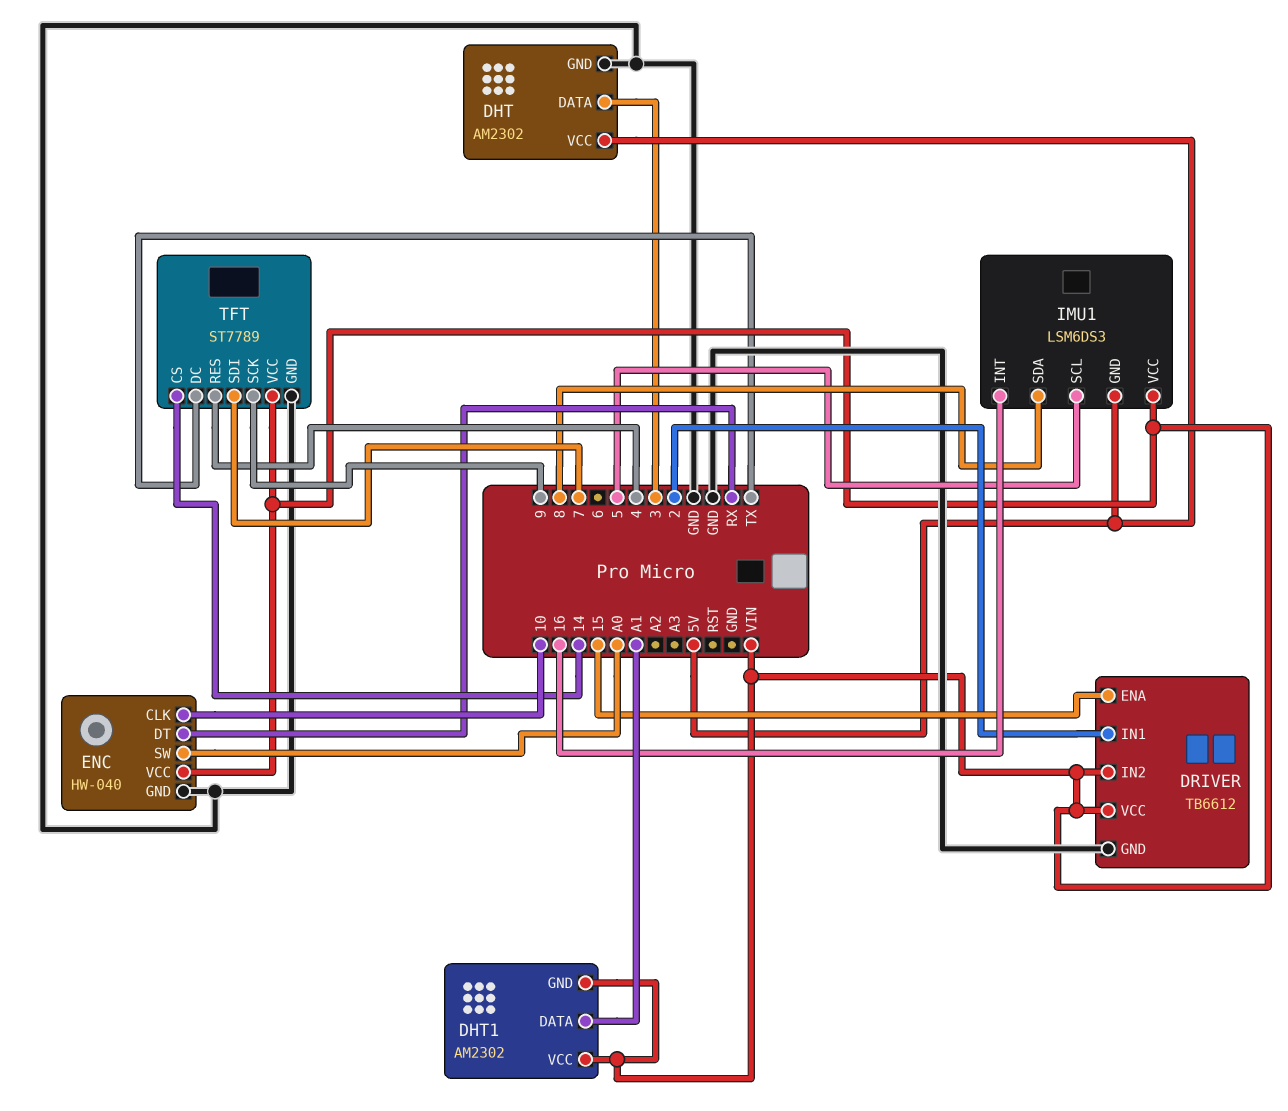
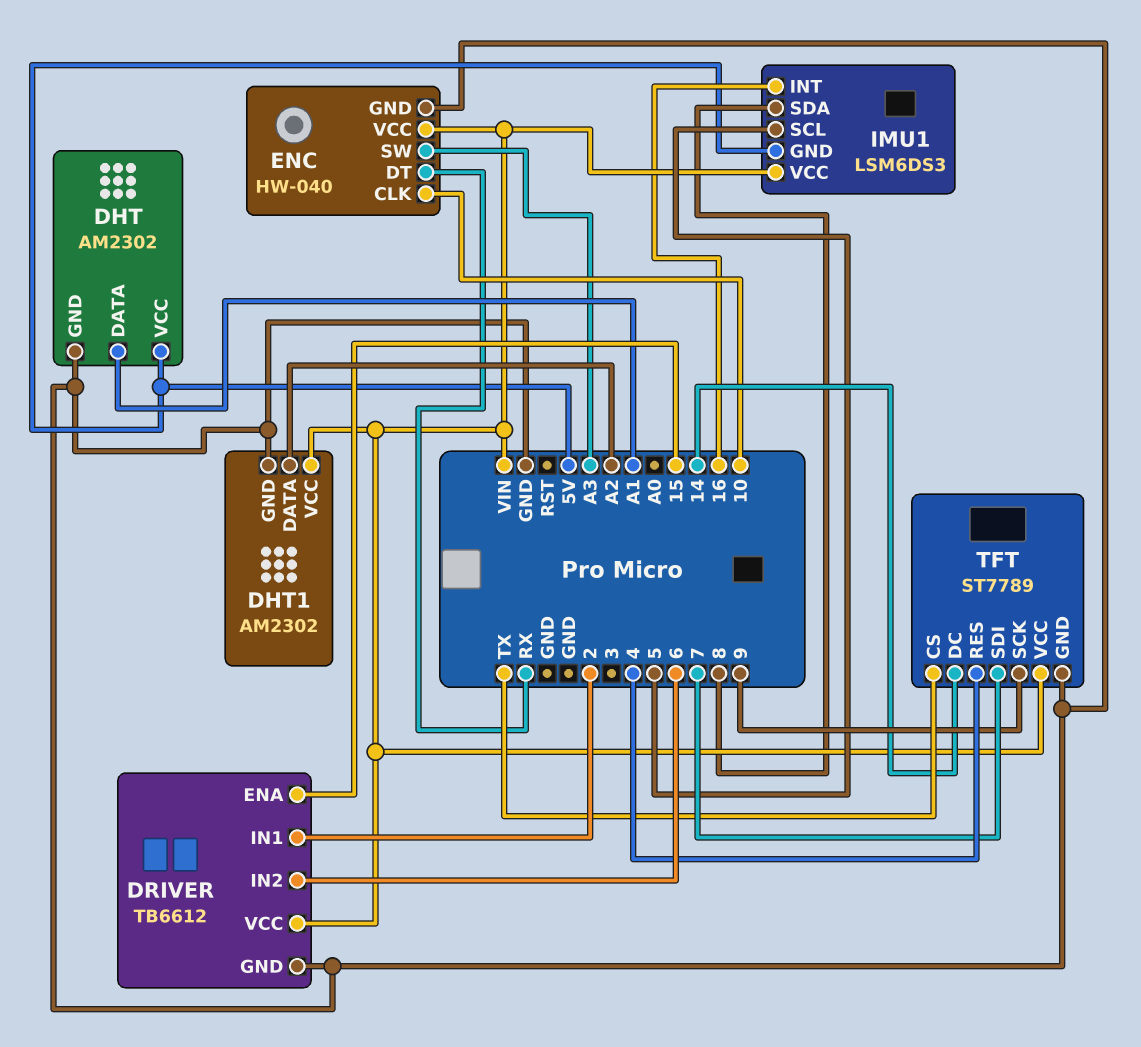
DHT pin DATA: 3 -> A1
DHT1 pin DATA: A1 -> A2
DHT1 pin GND: VIN -> GND
DRIVER pin IN2: VIN -> 6
ENC pin SW: A0 -> A3
TFT pin CS: 14 -> TX
TFT pin DC: TX -> 14

